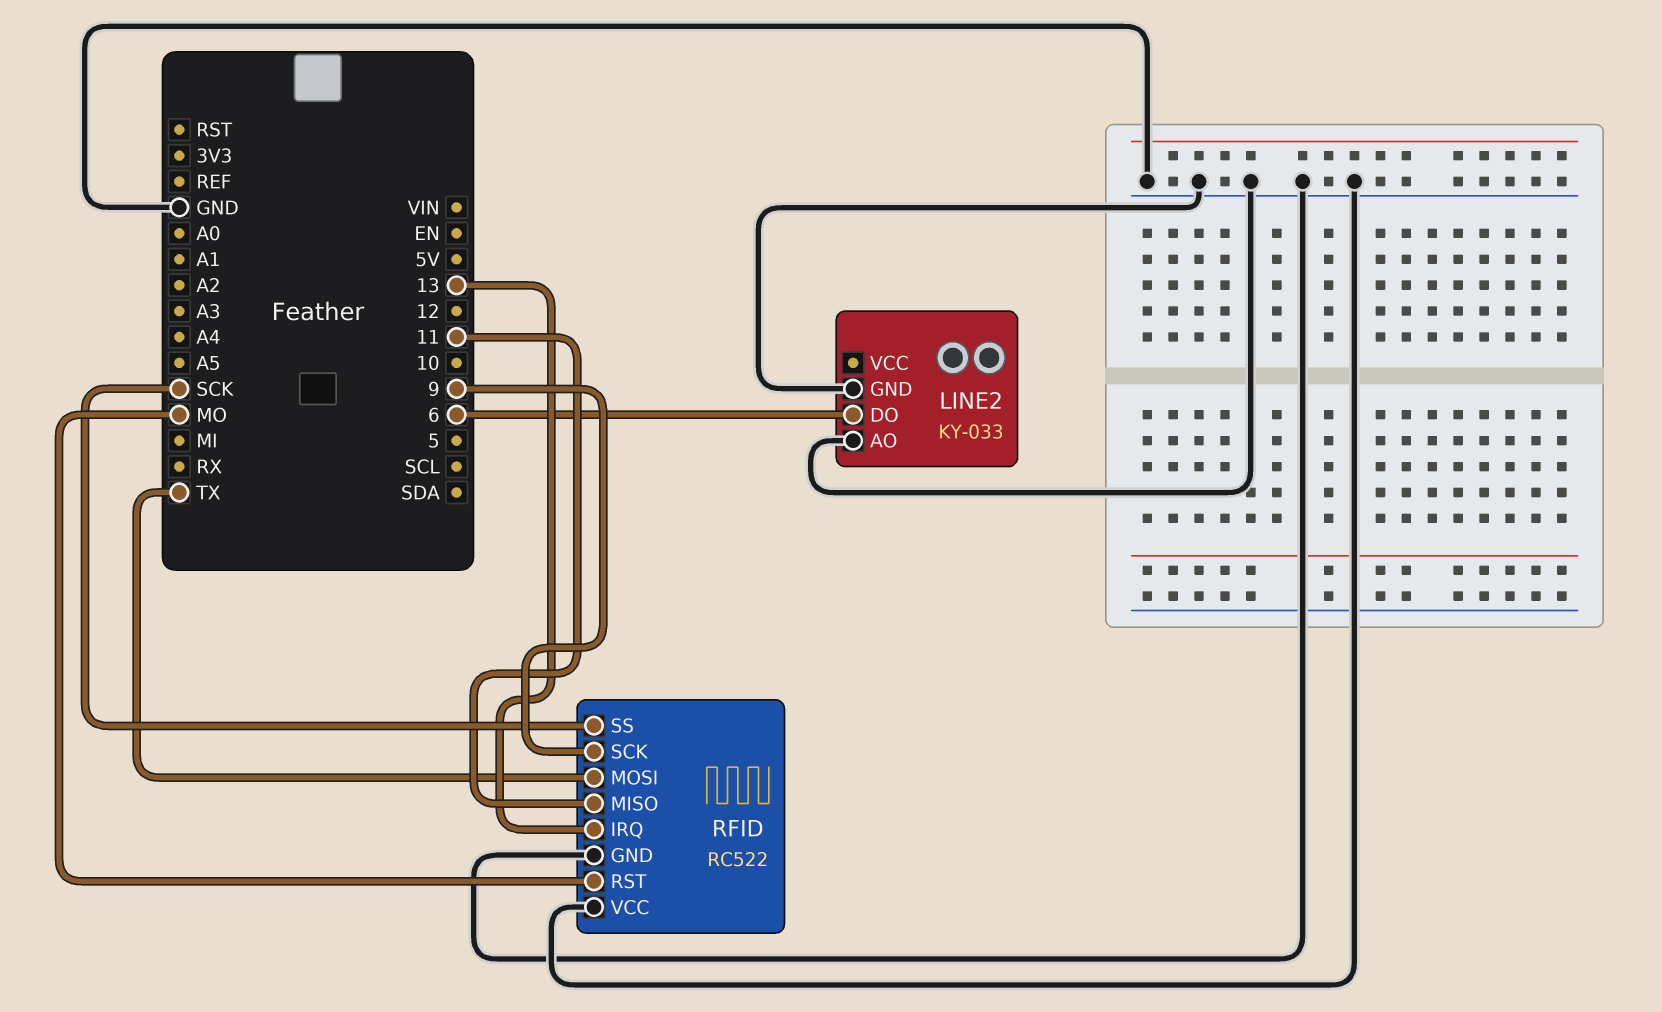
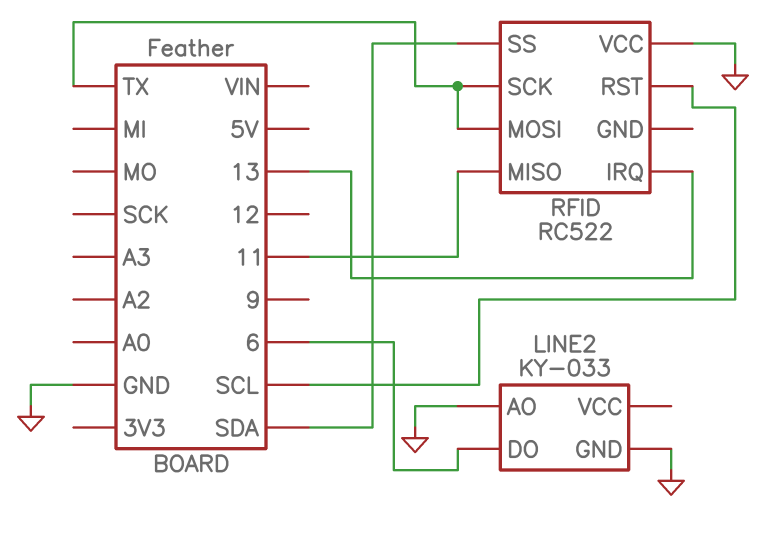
RFID pin GND: GND -> none
RFID pin RST: MO -> SCL
RFID pin SCK: 9 -> TX
RFID pin SS: SCK -> SDA

